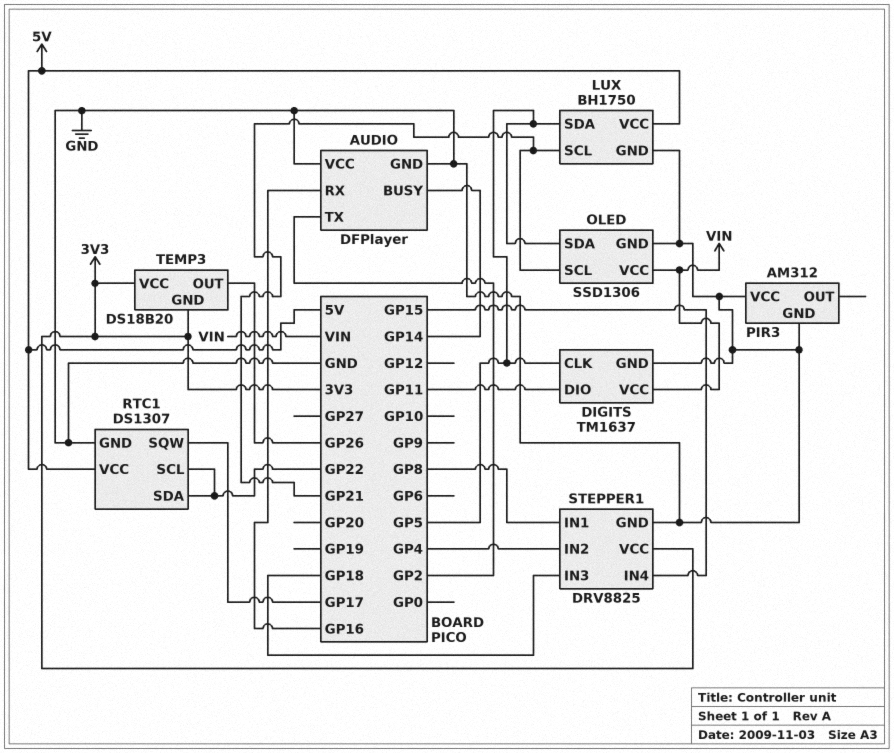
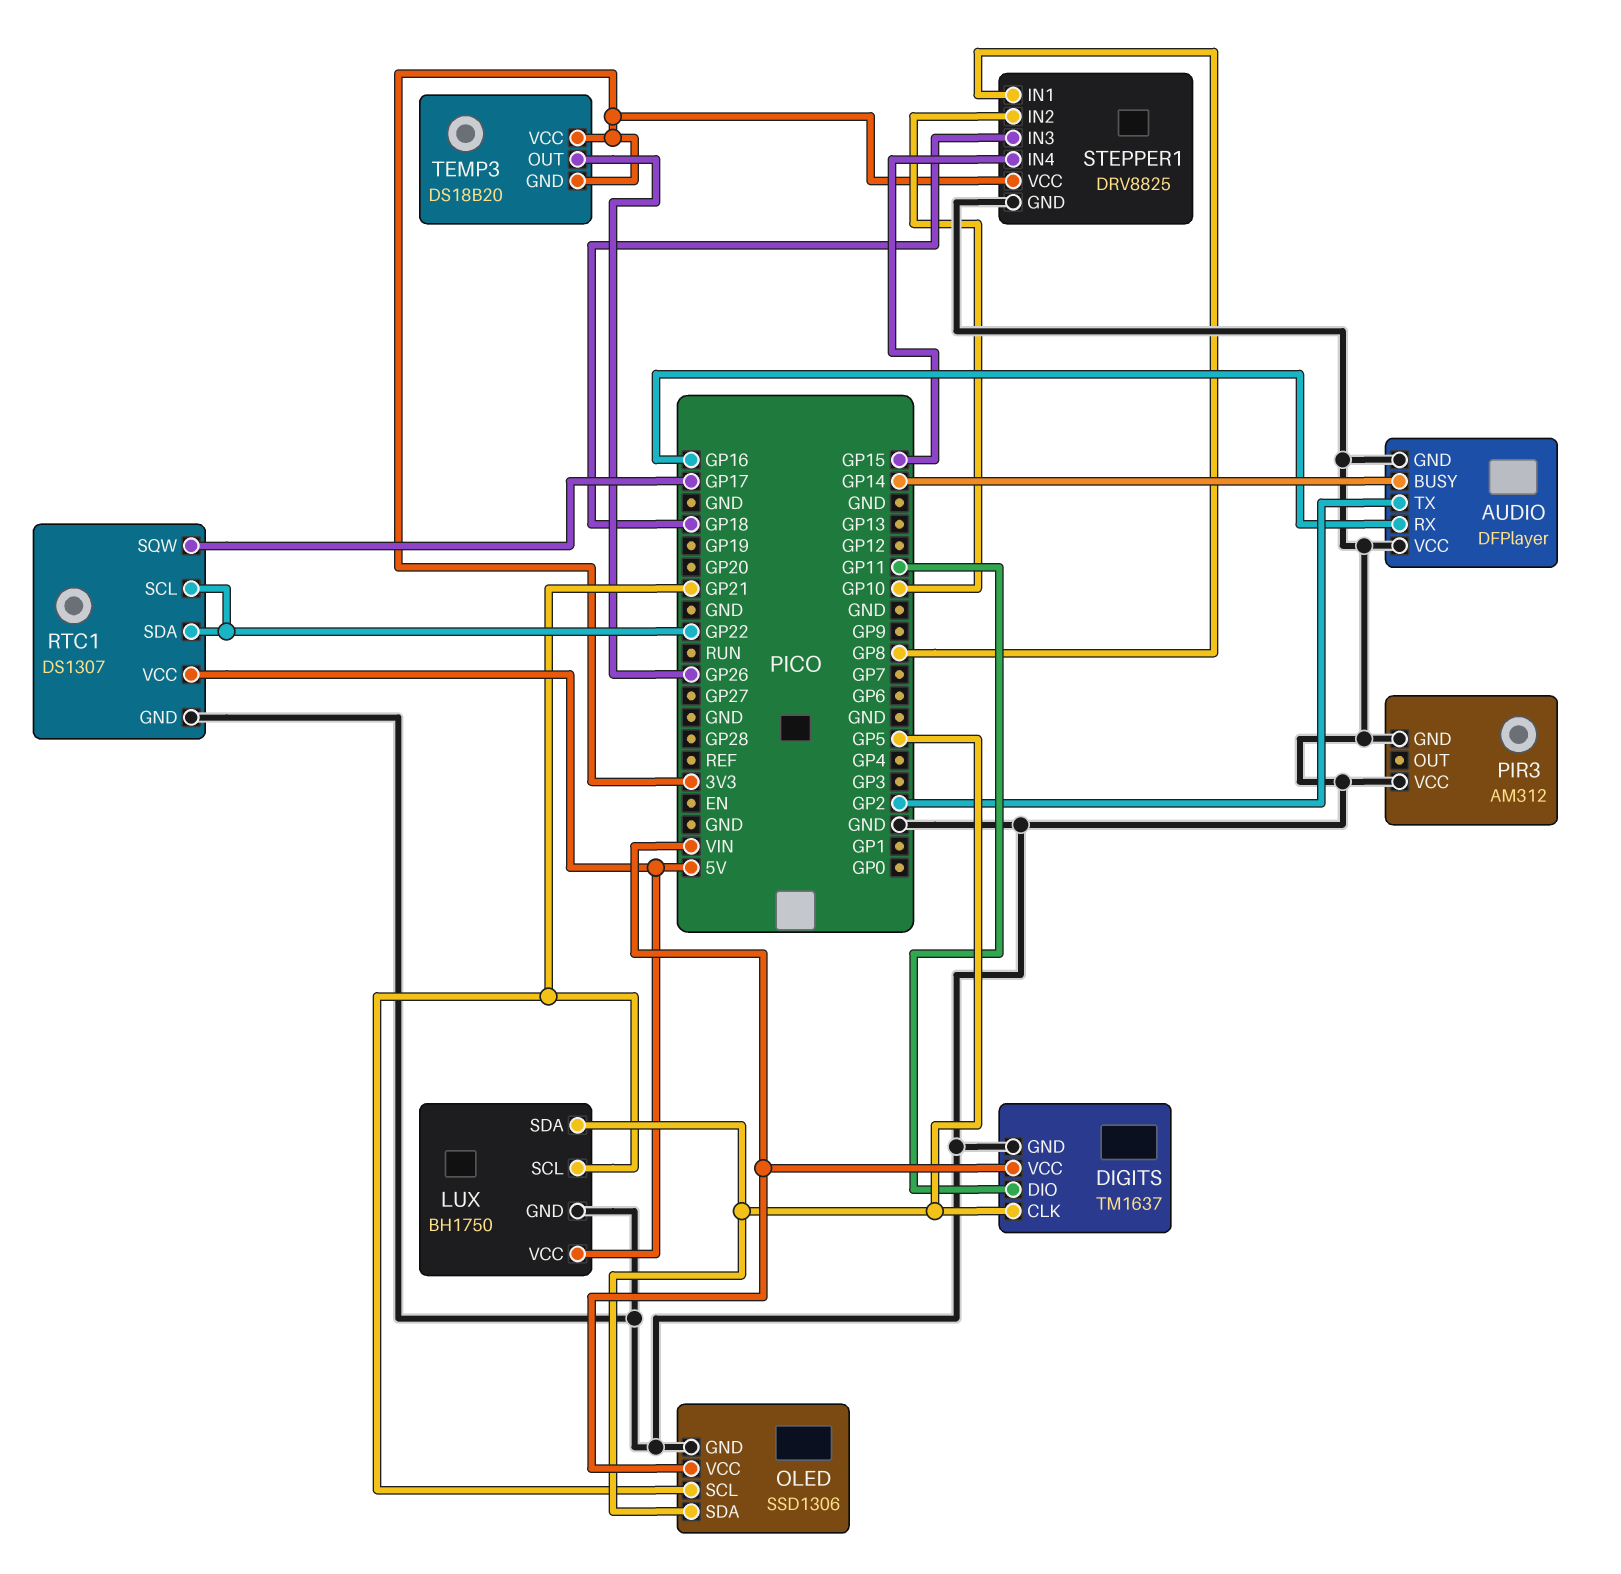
STEPPER1 pin IN2: GP4 -> GP10

